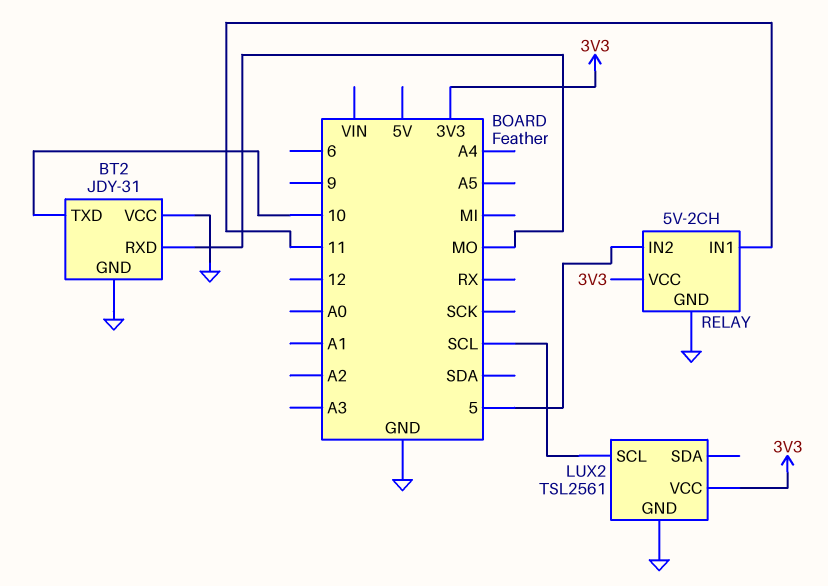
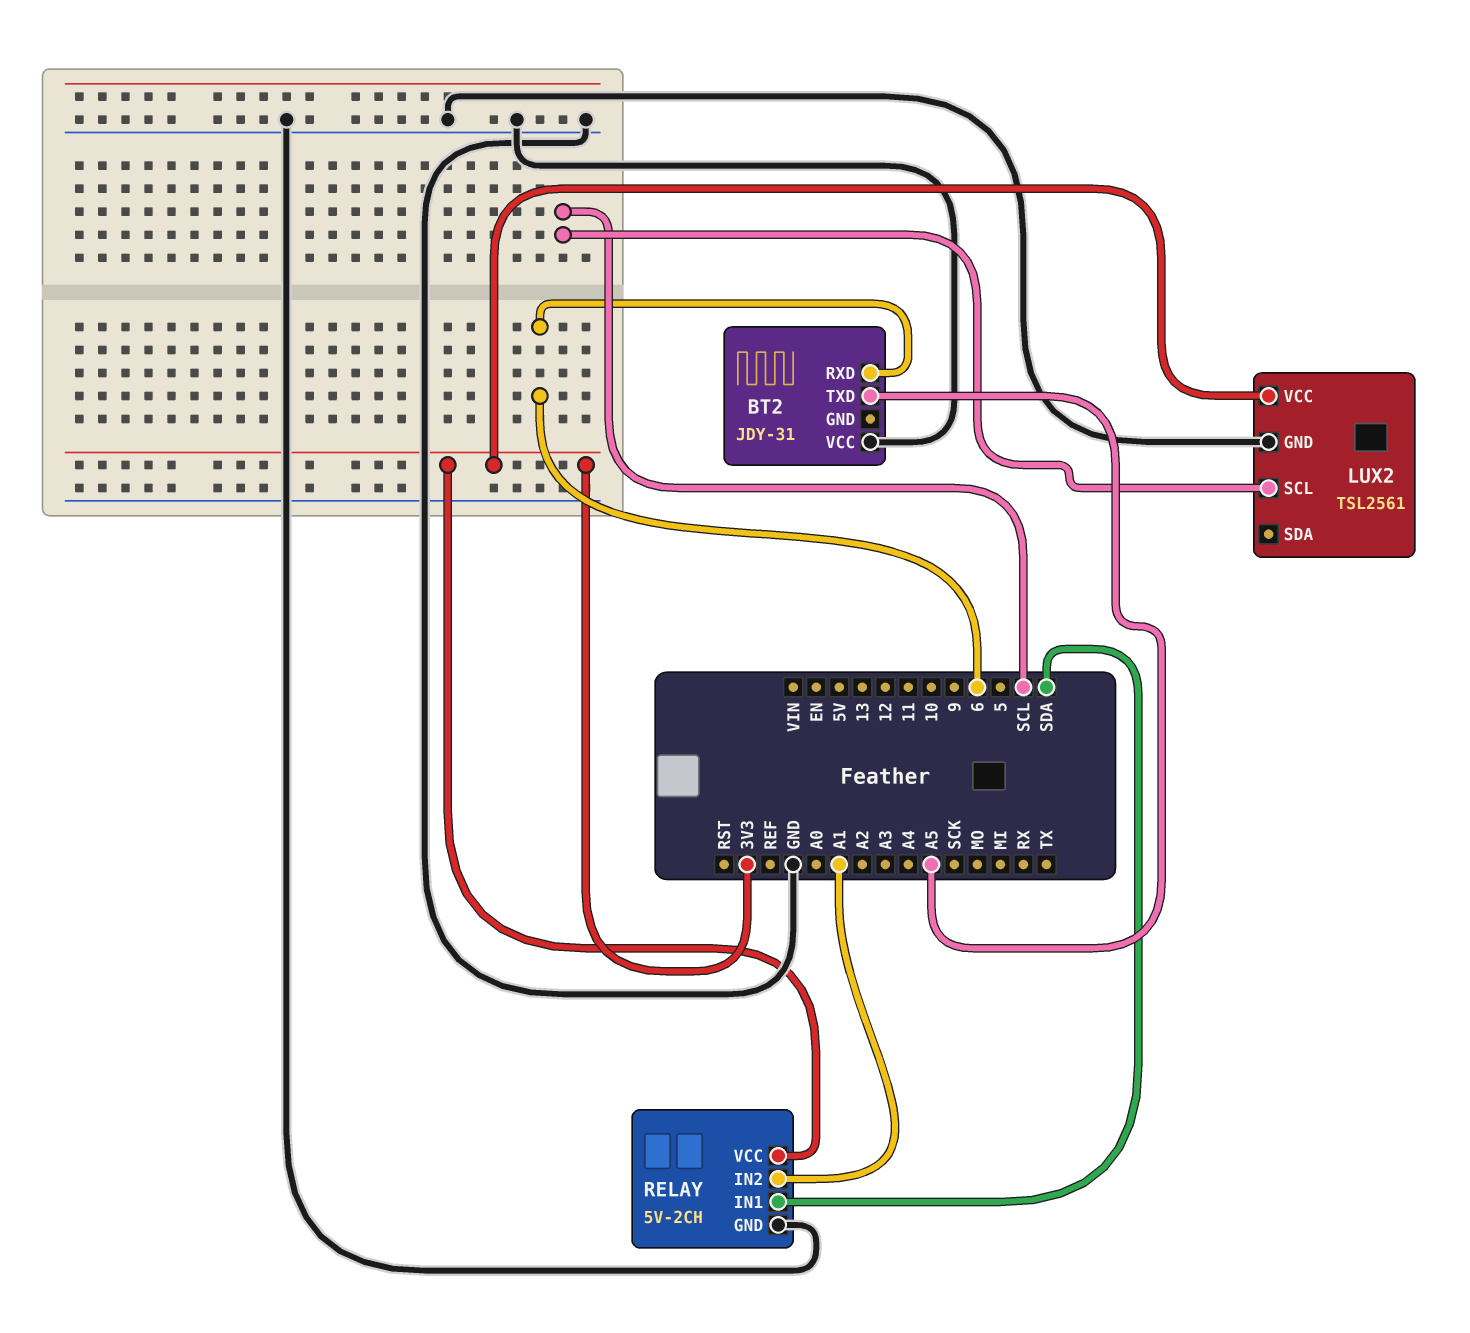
BT2 pin GND: GND -> none
BT2 pin RXD: MO -> 6
BT2 pin TXD: 10 -> A5
RELAY pin IN1: 11 -> SDA
RELAY pin IN2: 5 -> A1

